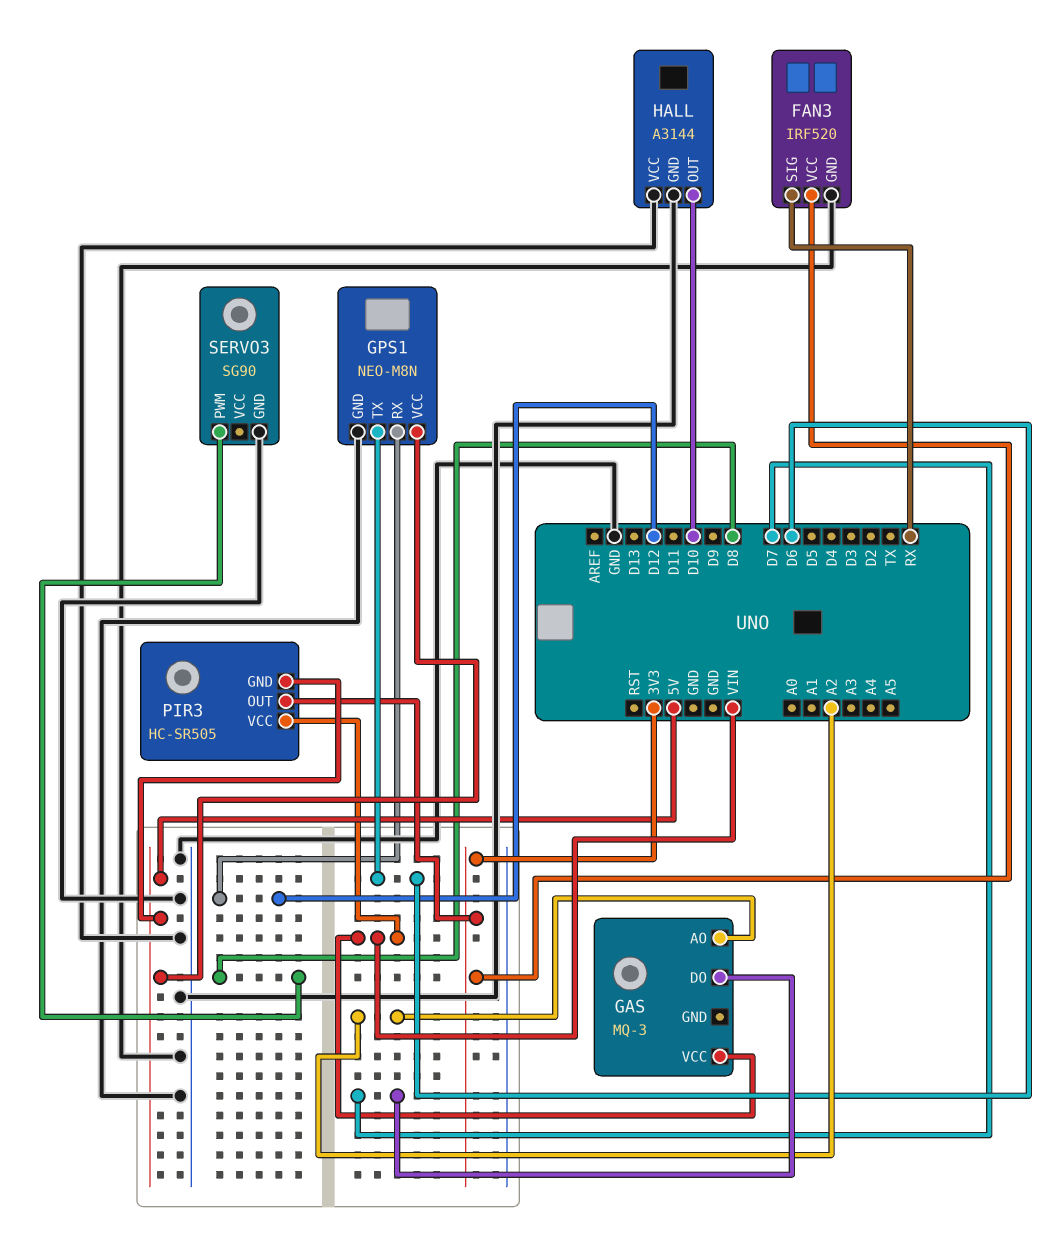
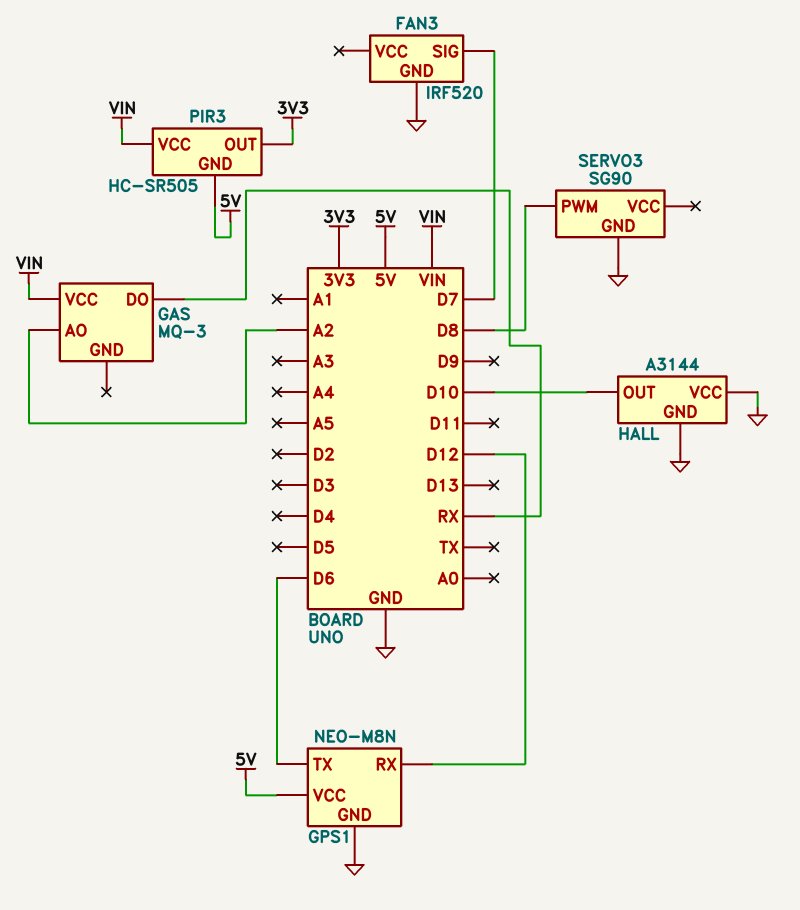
FAN3 pin SIG: RX -> D7
FAN3 pin VCC: 3V3 -> none
GAS pin DO: D7 -> RX

